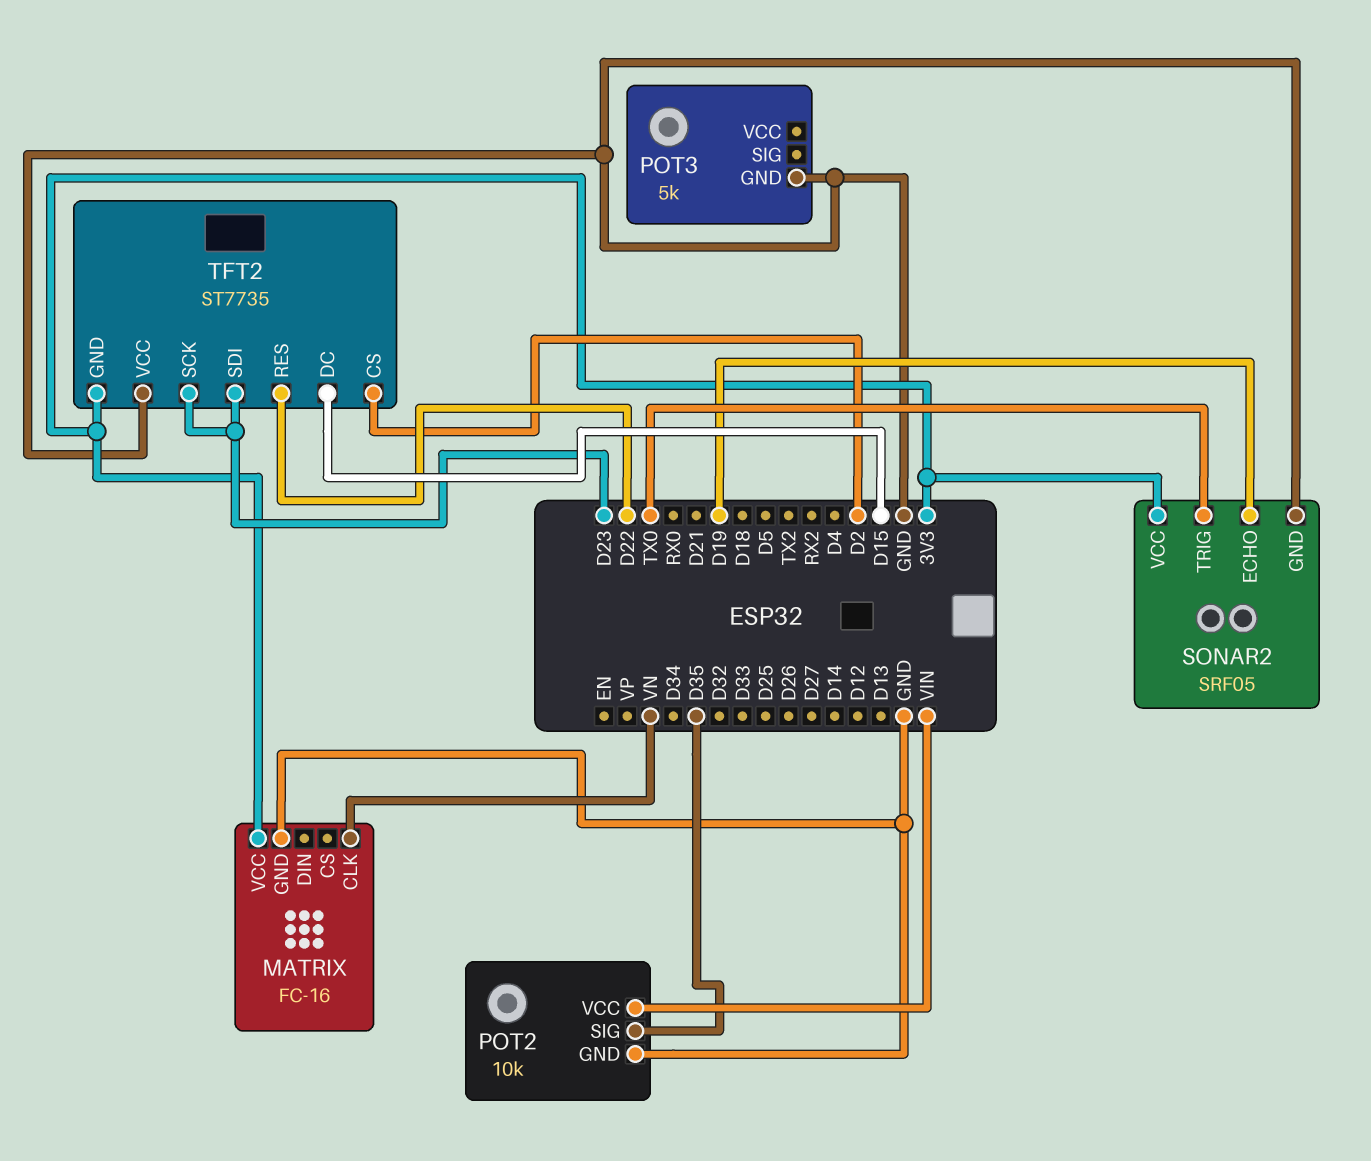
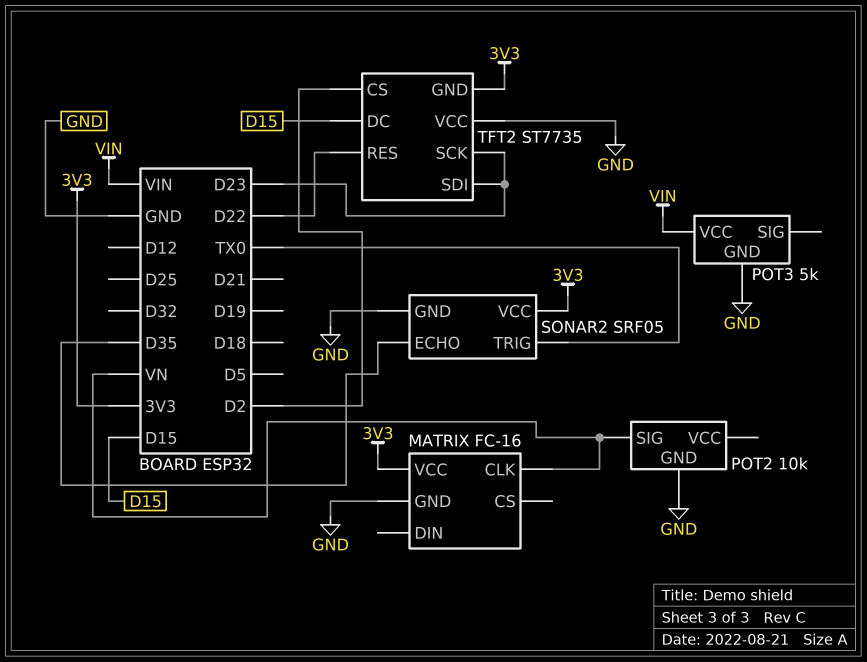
POT2 pin SIG: D35 -> VN
POT2 pin VCC: VIN -> none
POT3 pin VCC: none -> VIN
SONAR2 pin ECHO: D19 -> D35

